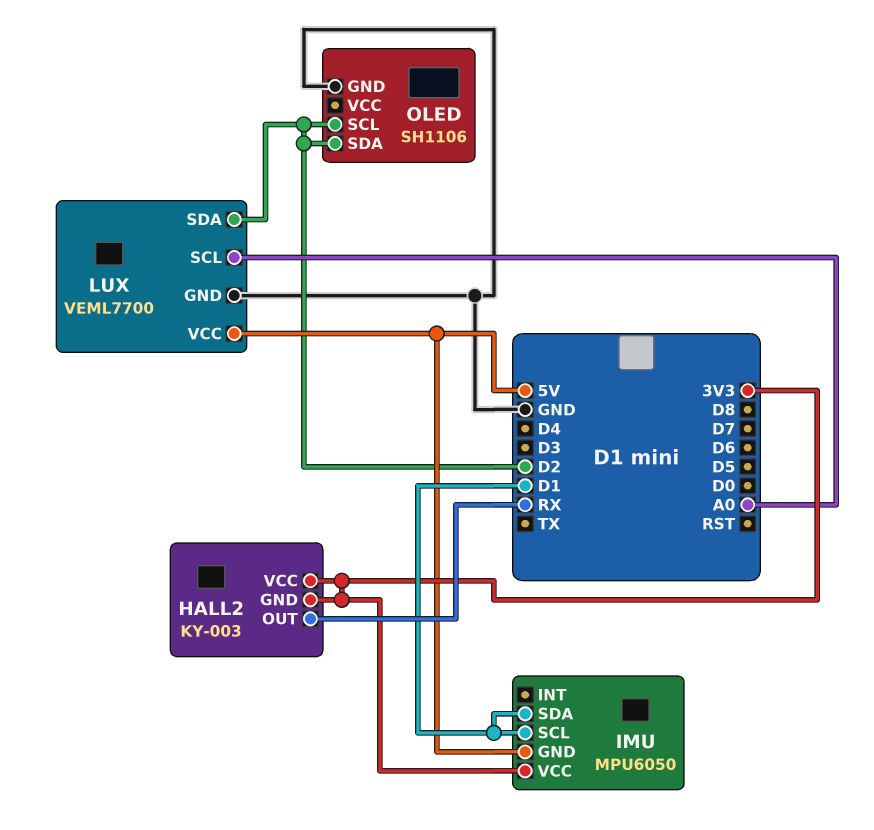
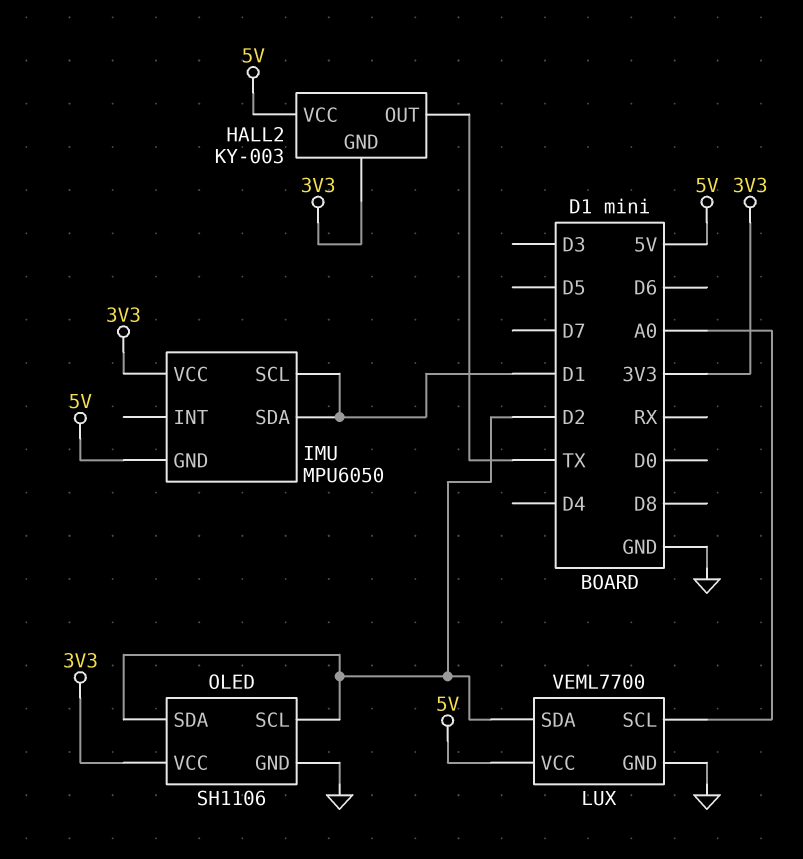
HALL2 pin OUT: RX -> TX
HALL2 pin VCC: 3V3 -> 5V
OLED pin VCC: none -> 3V3

